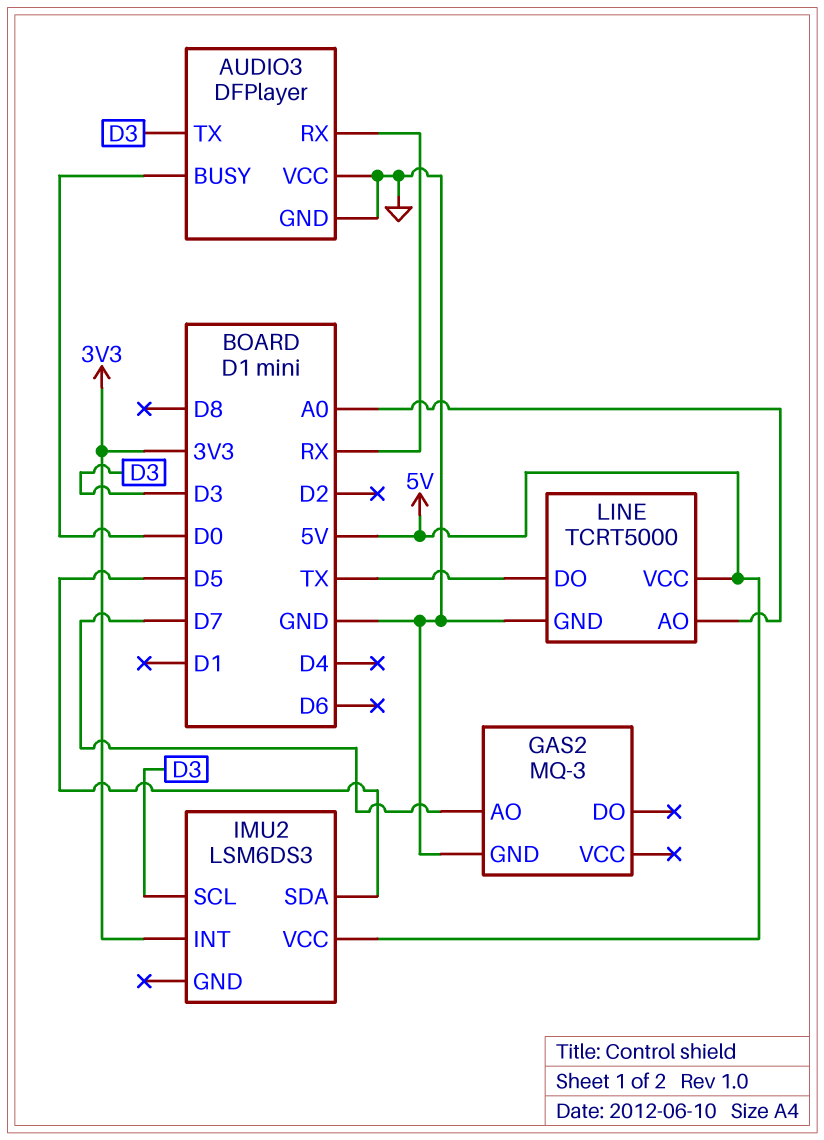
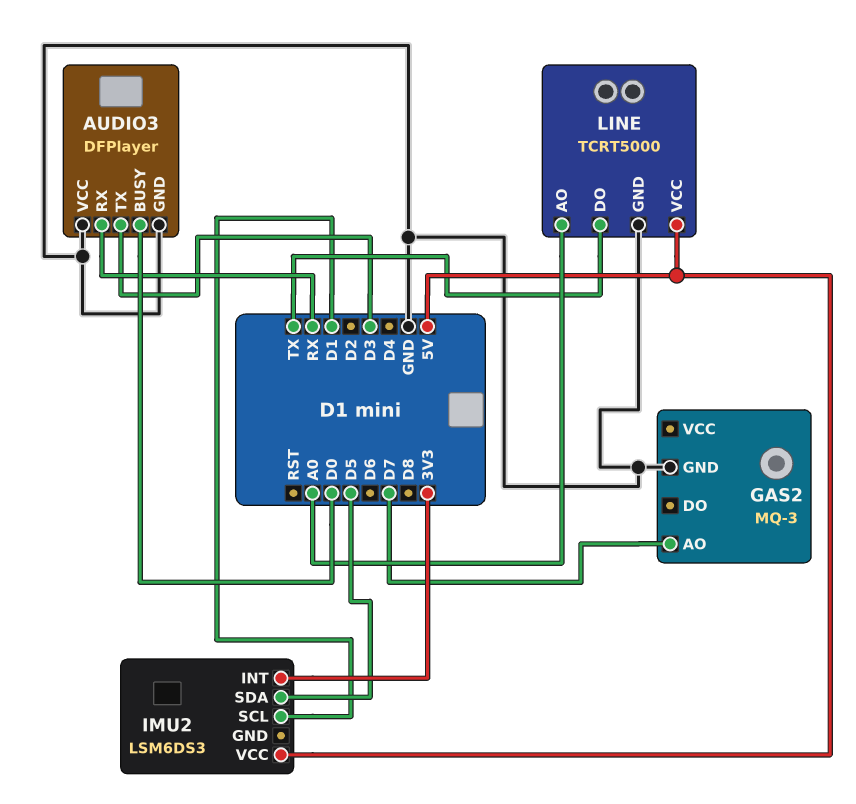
IMU2 pin SCL: D3 -> D1

